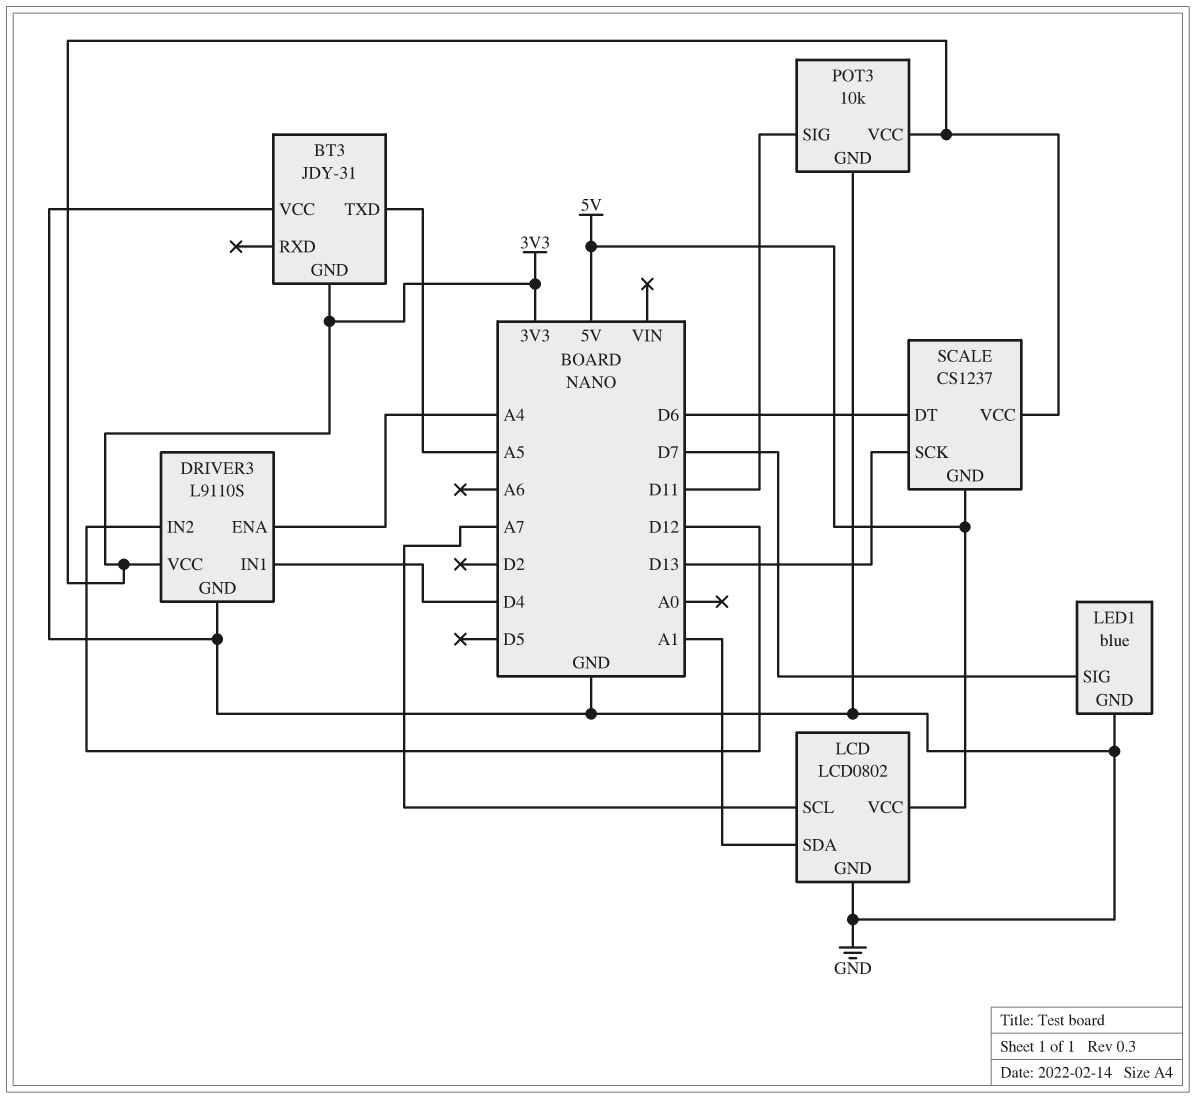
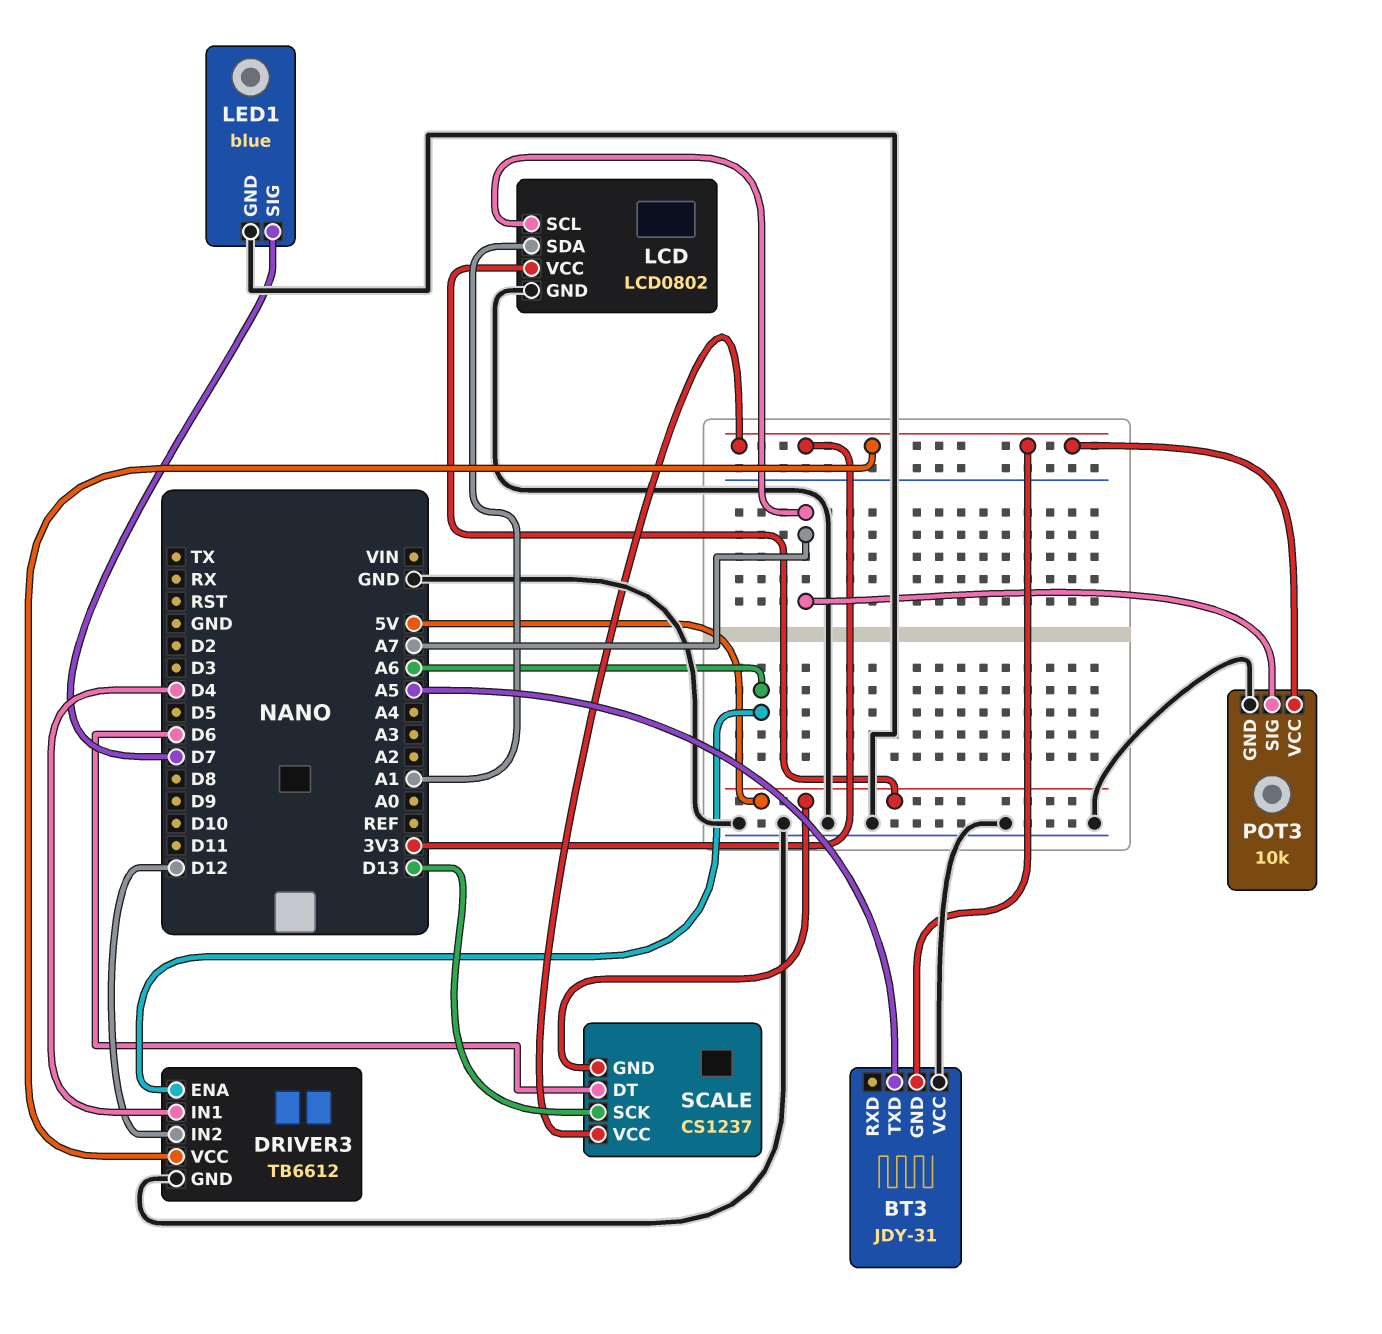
DRIVER3: L9110S -> TB6612
DRIVER3 pin ENA: A4 -> A6
POT3 pin SIG: D11 -> A7

